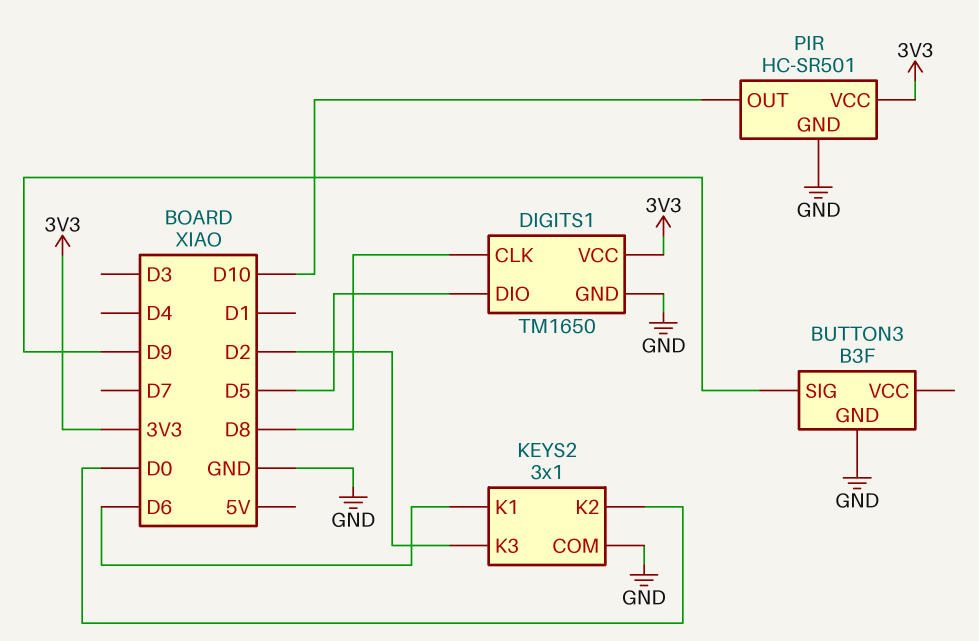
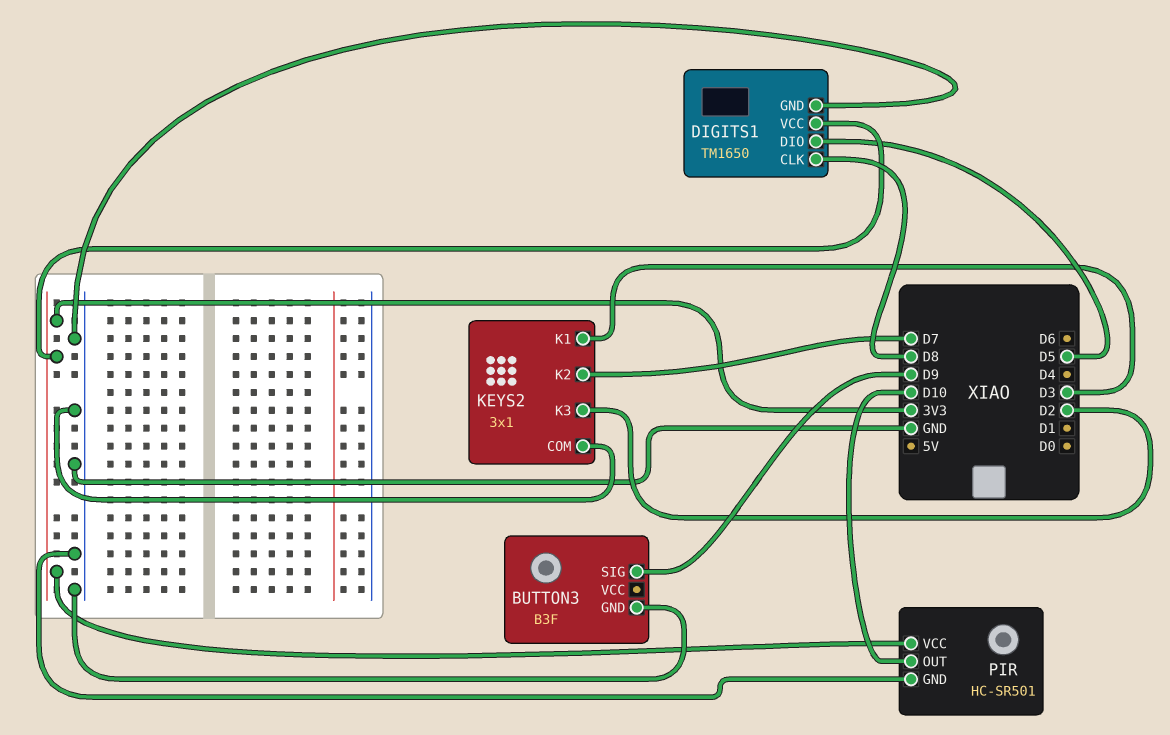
KEYS2 pin K1: D6 -> D3
KEYS2 pin K2: D0 -> D7

